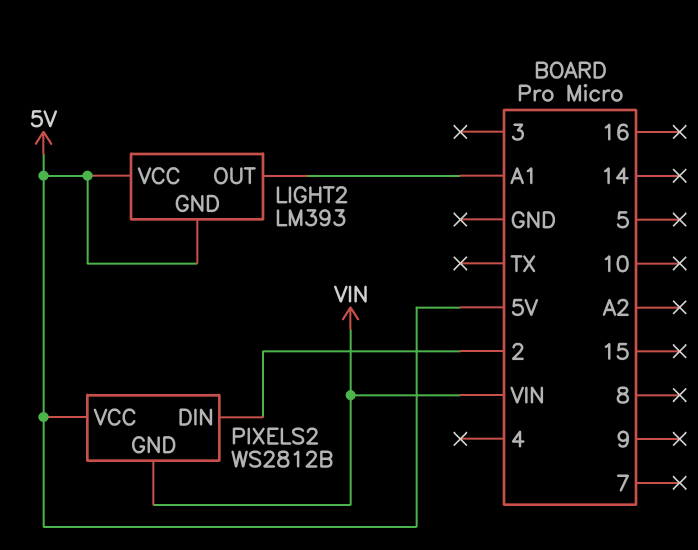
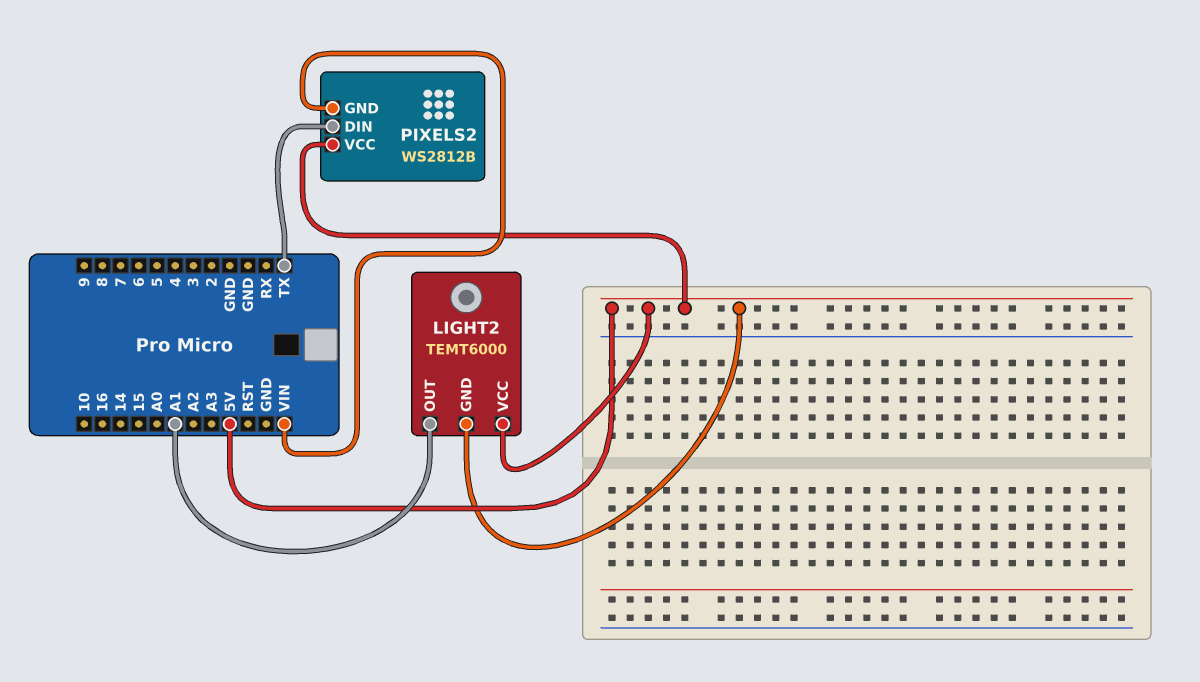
LIGHT2: LM393 -> TEMT6000
PIXELS2 pin DIN: 2 -> TX

